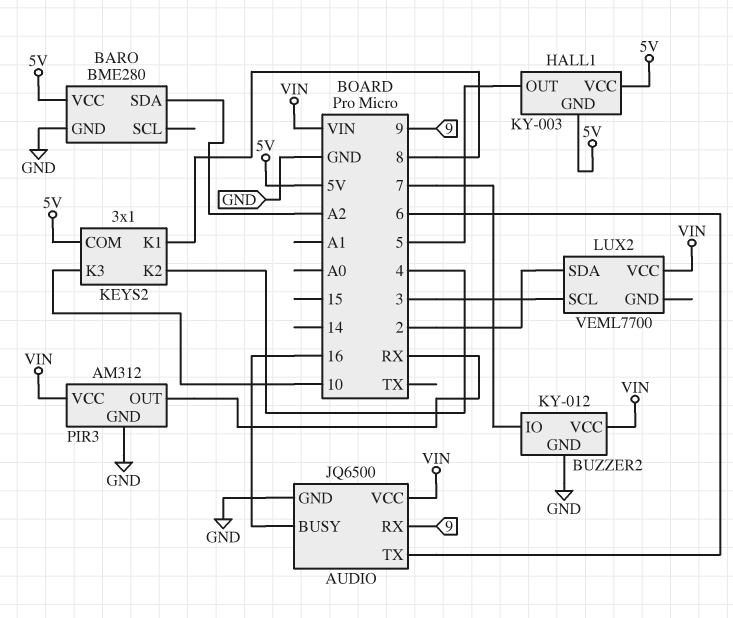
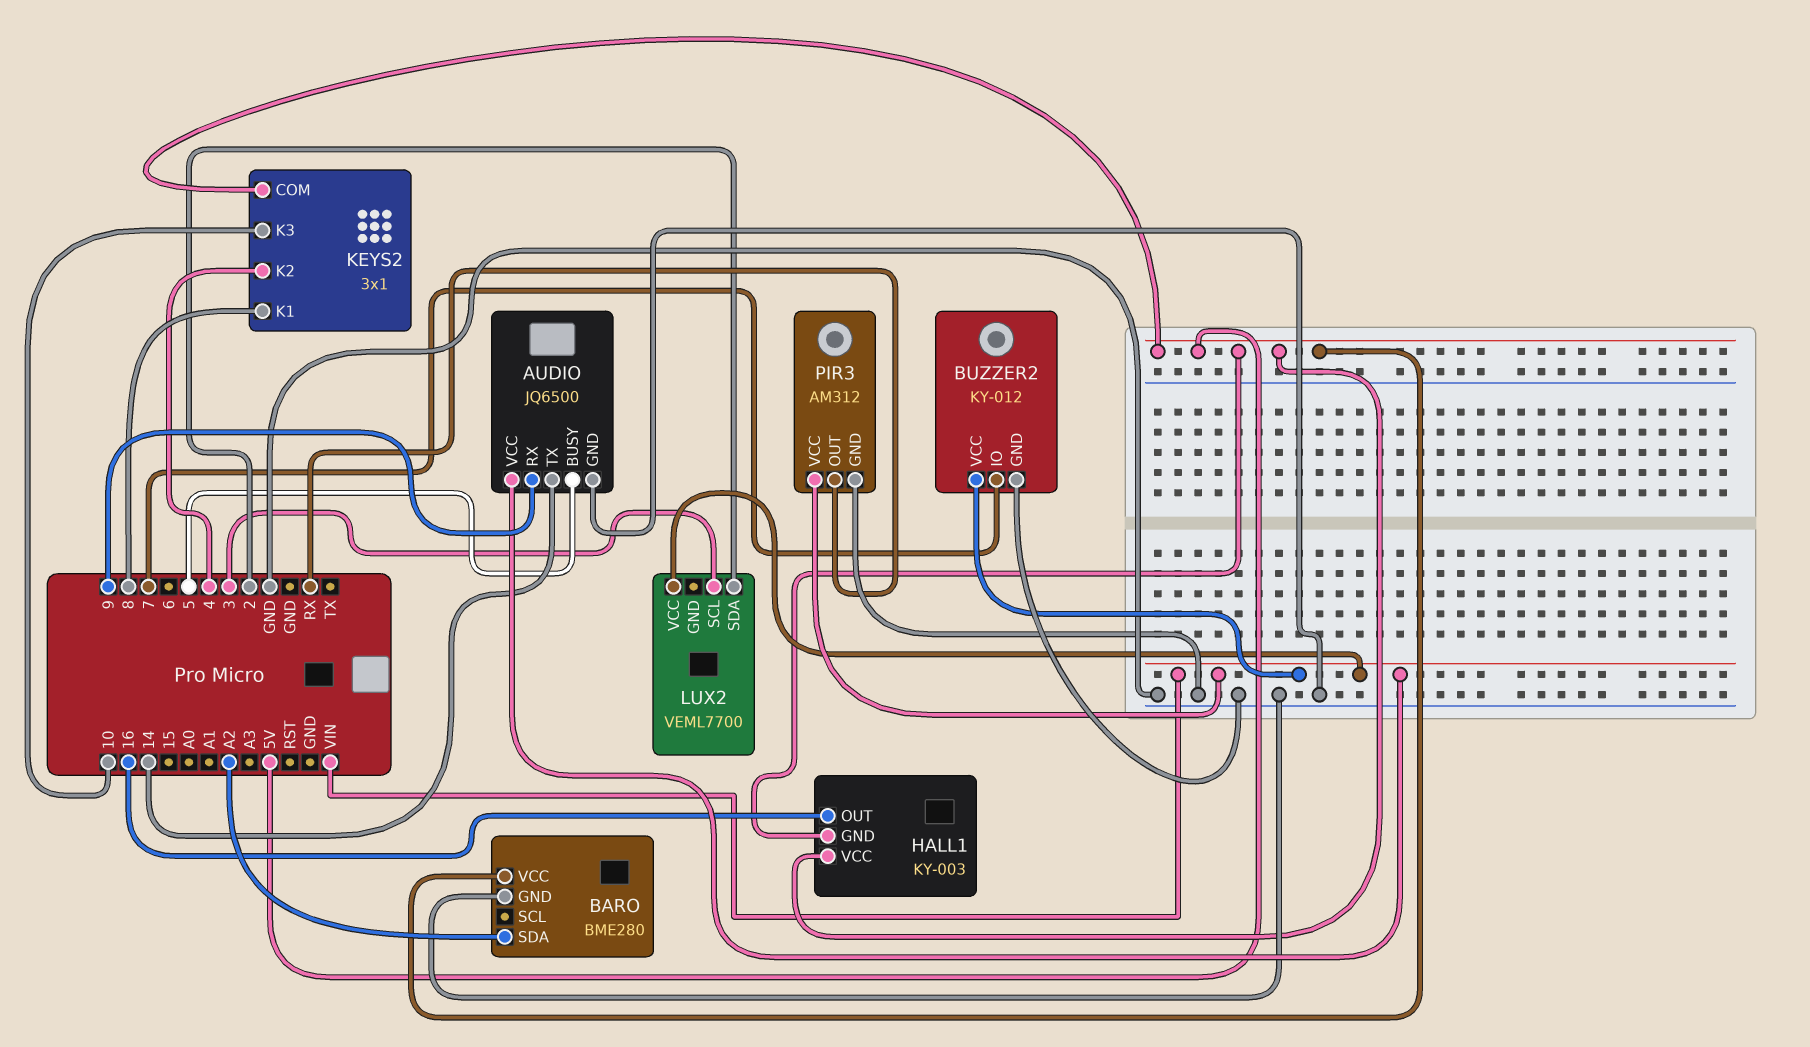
AUDIO pin BUSY: 16 -> 5
AUDIO pin TX: 6 -> 14
HALL1 pin OUT: 5 -> 16

